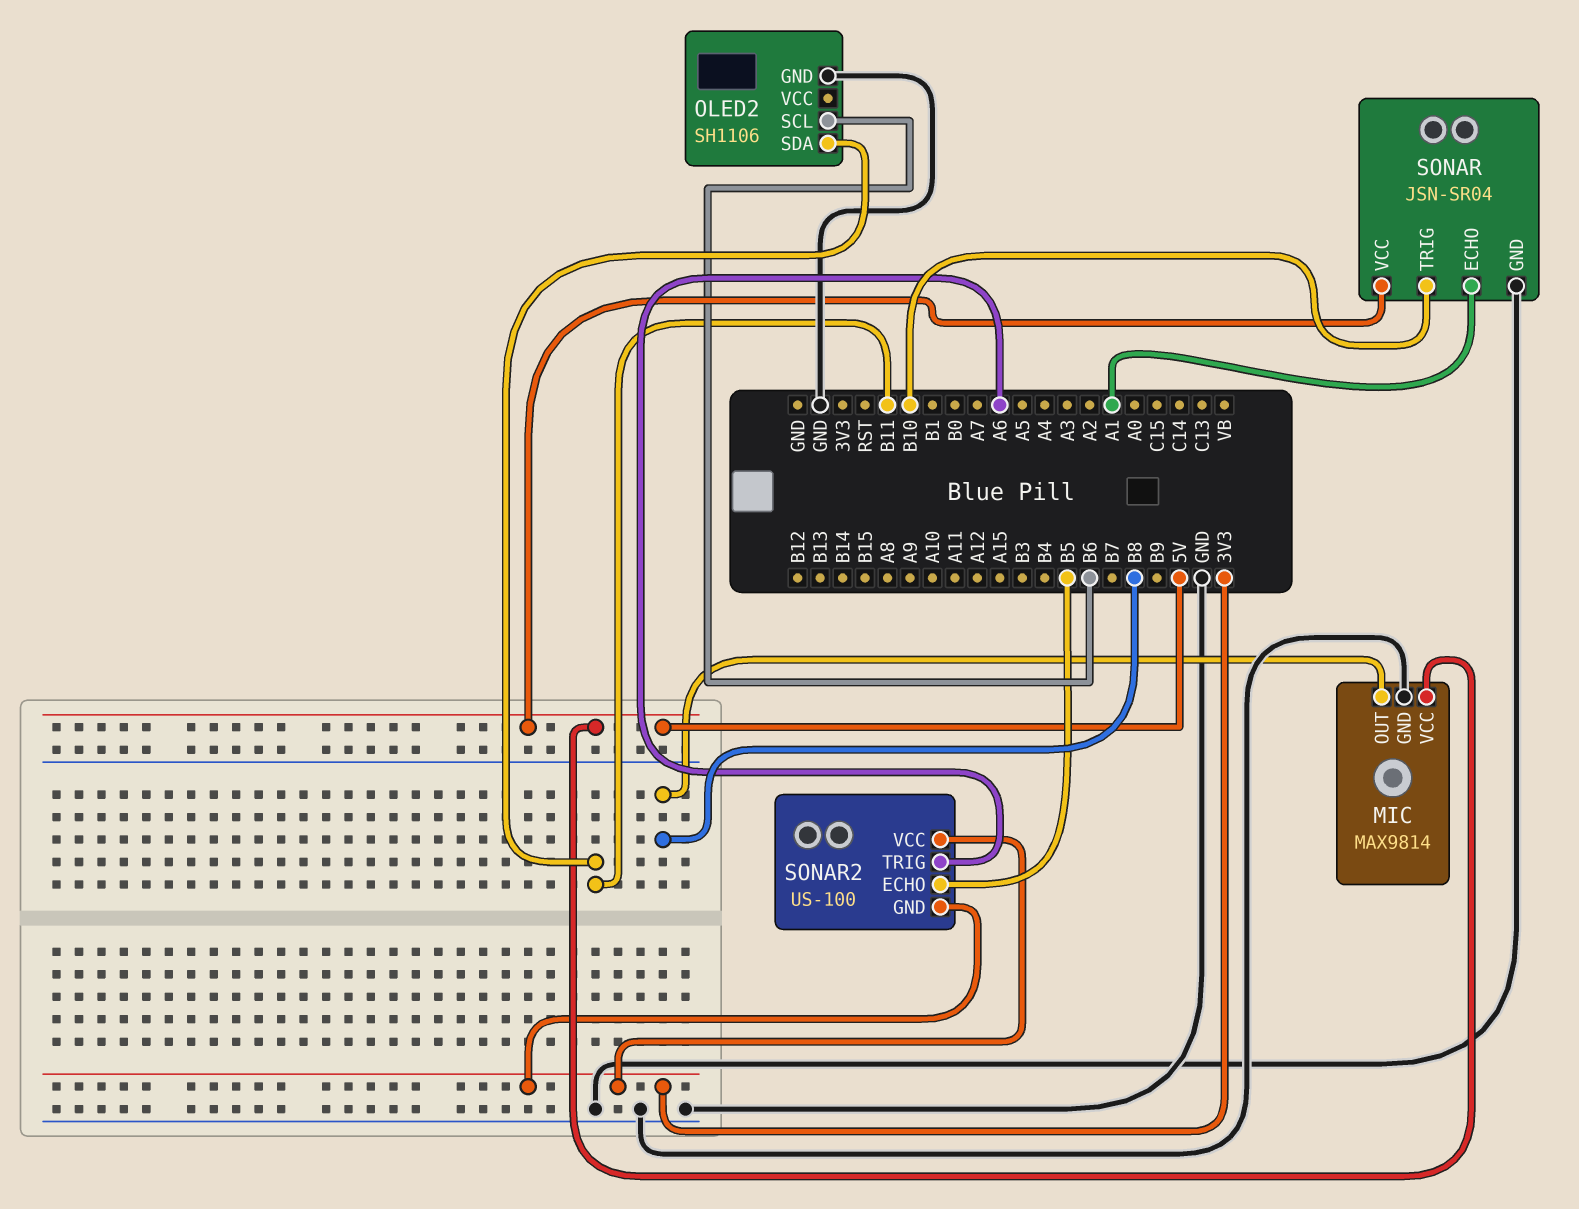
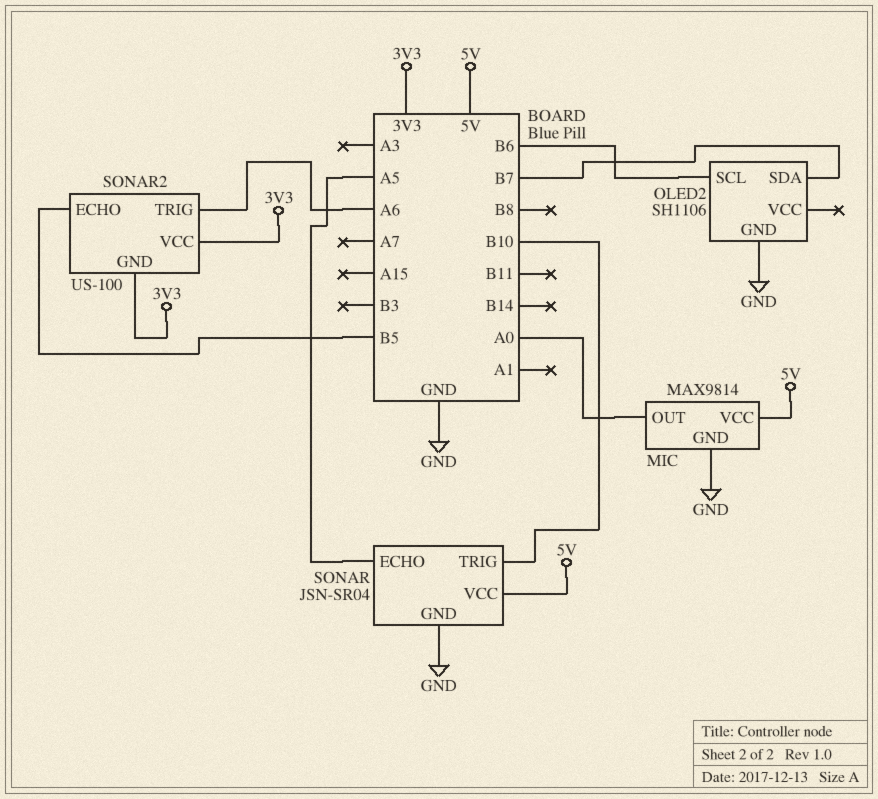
MIC pin OUT: B8 -> A0
OLED2 pin SDA: B11 -> B7
SONAR pin ECHO: A1 -> A5

